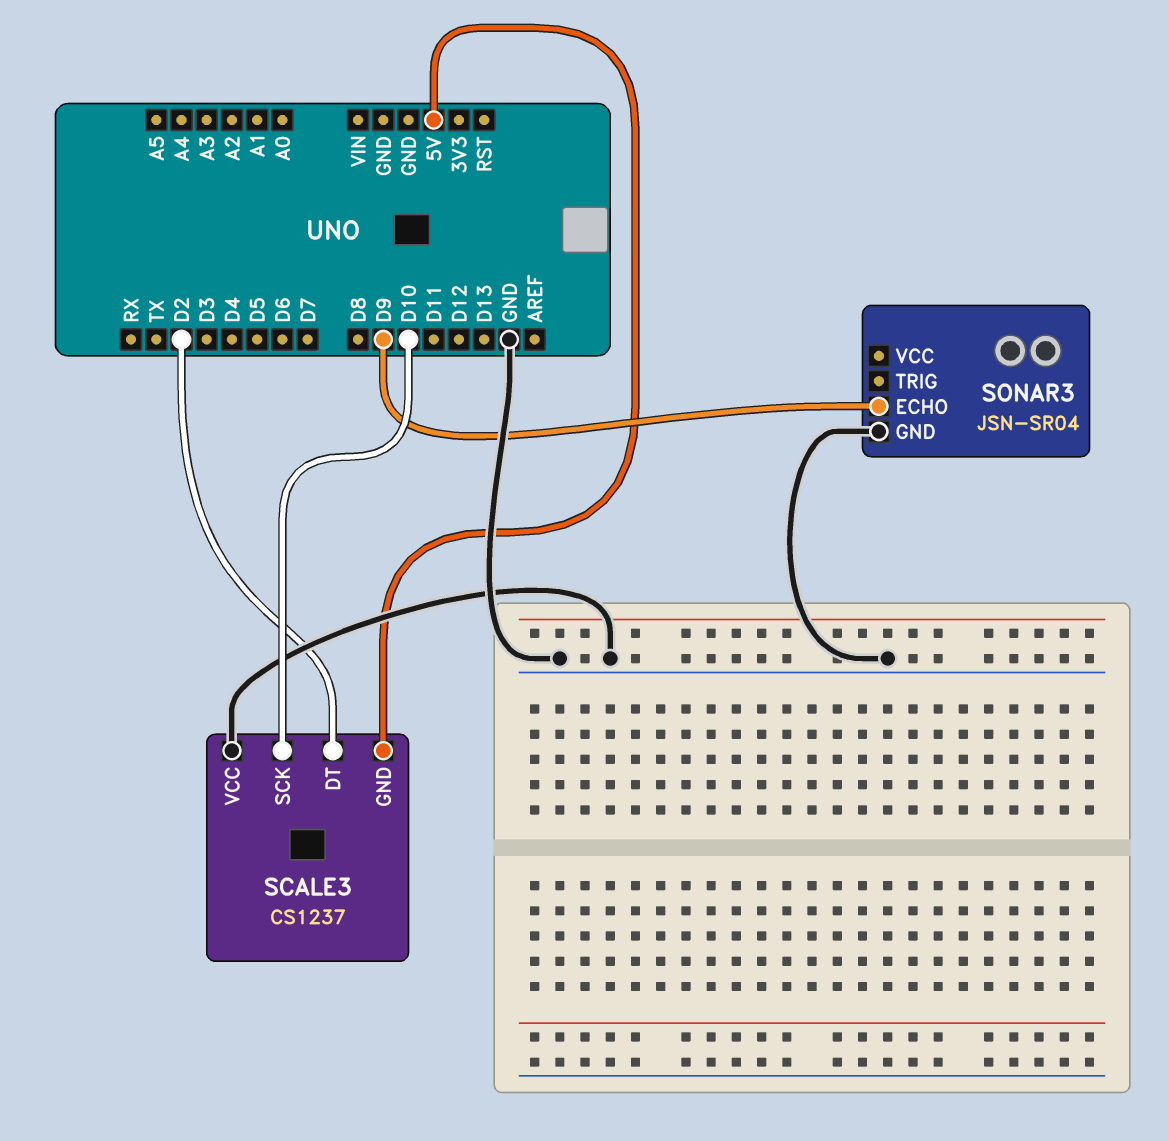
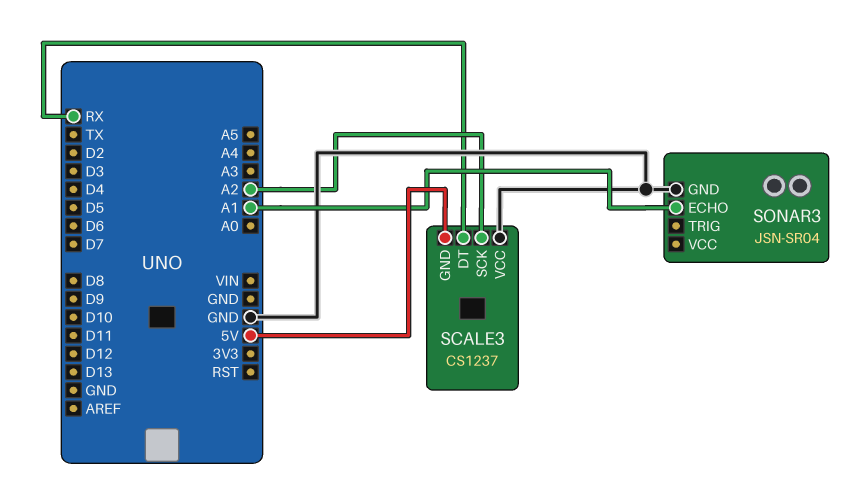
SCALE3 pin DT: D2 -> RX
SCALE3 pin SCK: D10 -> A2
SONAR3 pin ECHO: D9 -> A1

